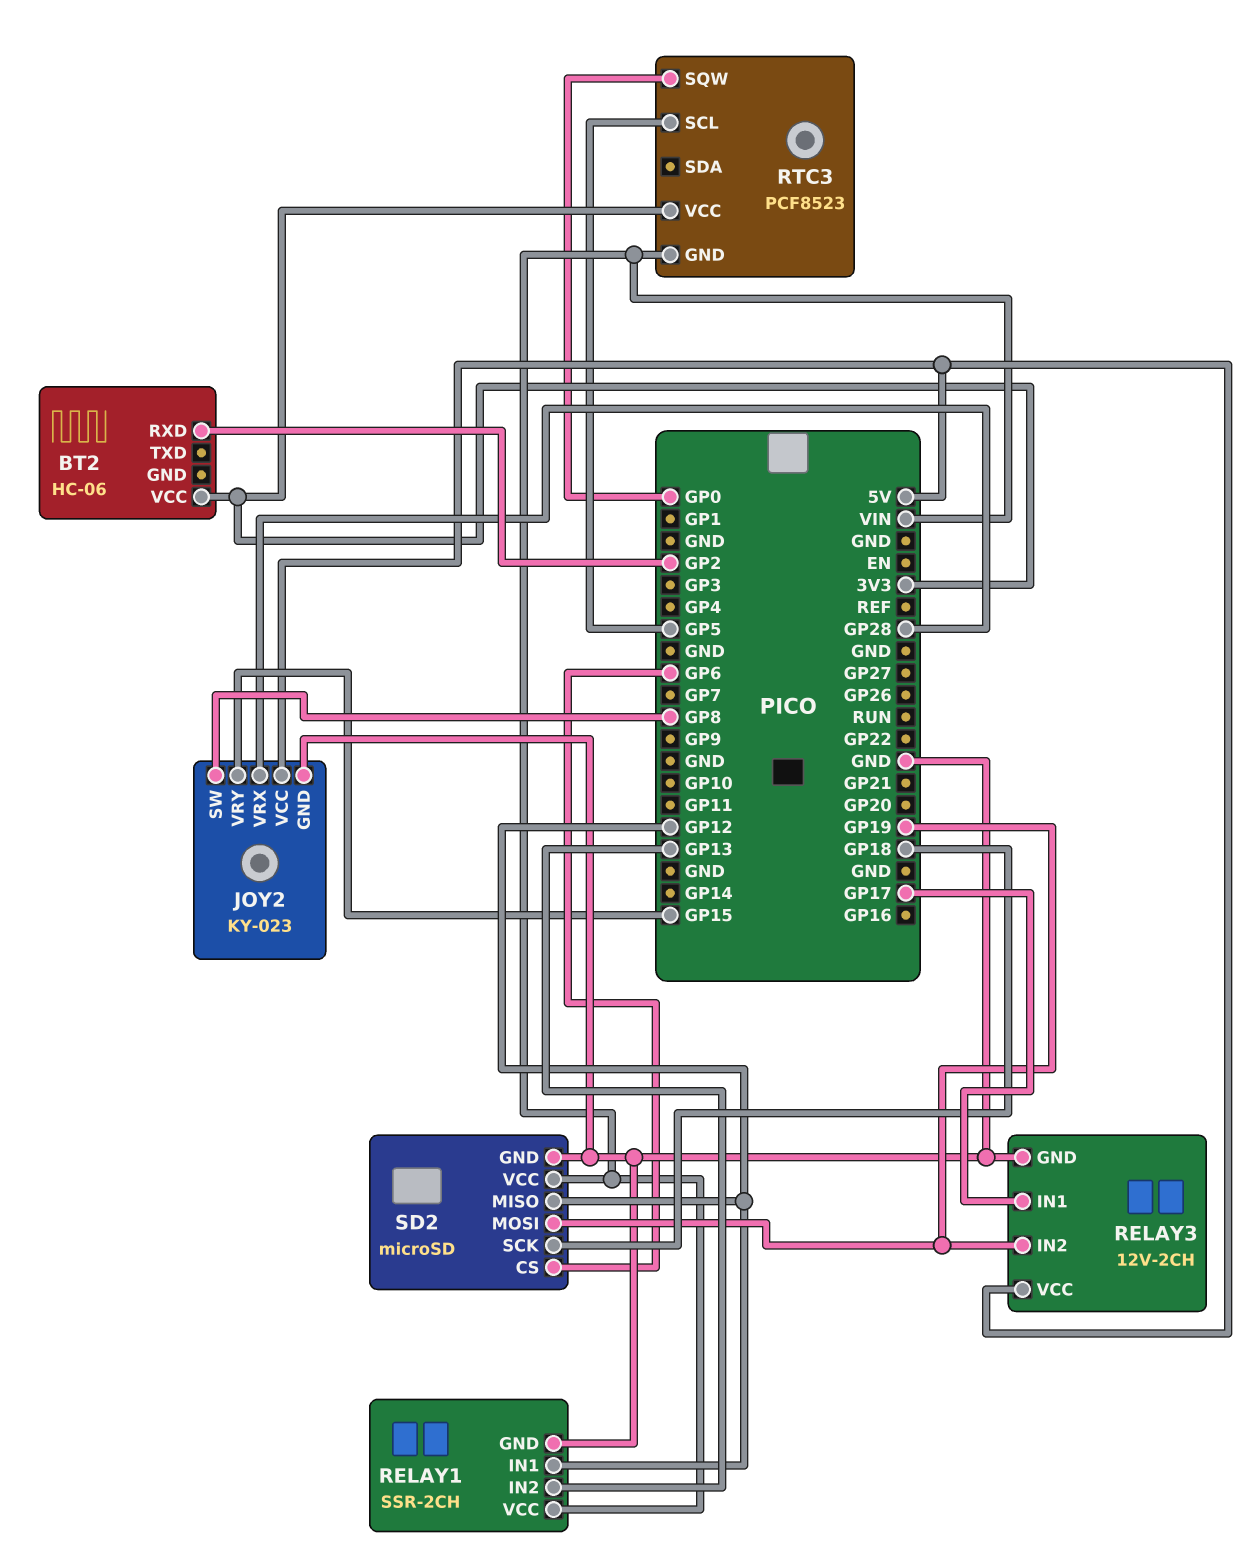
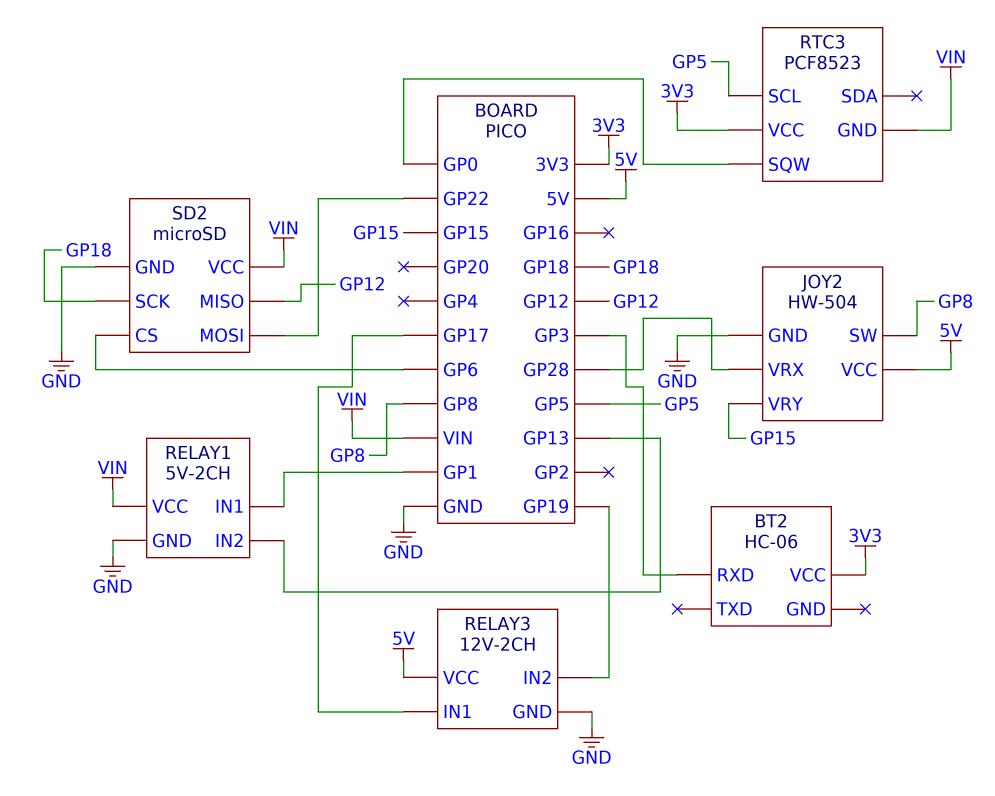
BT2 pin RXD: GP2 -> GP3
JOY2: KY-023 -> HW-504
RELAY1: SSR-2CH -> 5V-2CH
RELAY1 pin IN1: GP12 -> GP1
SD2 pin MOSI: GP19 -> GP22

